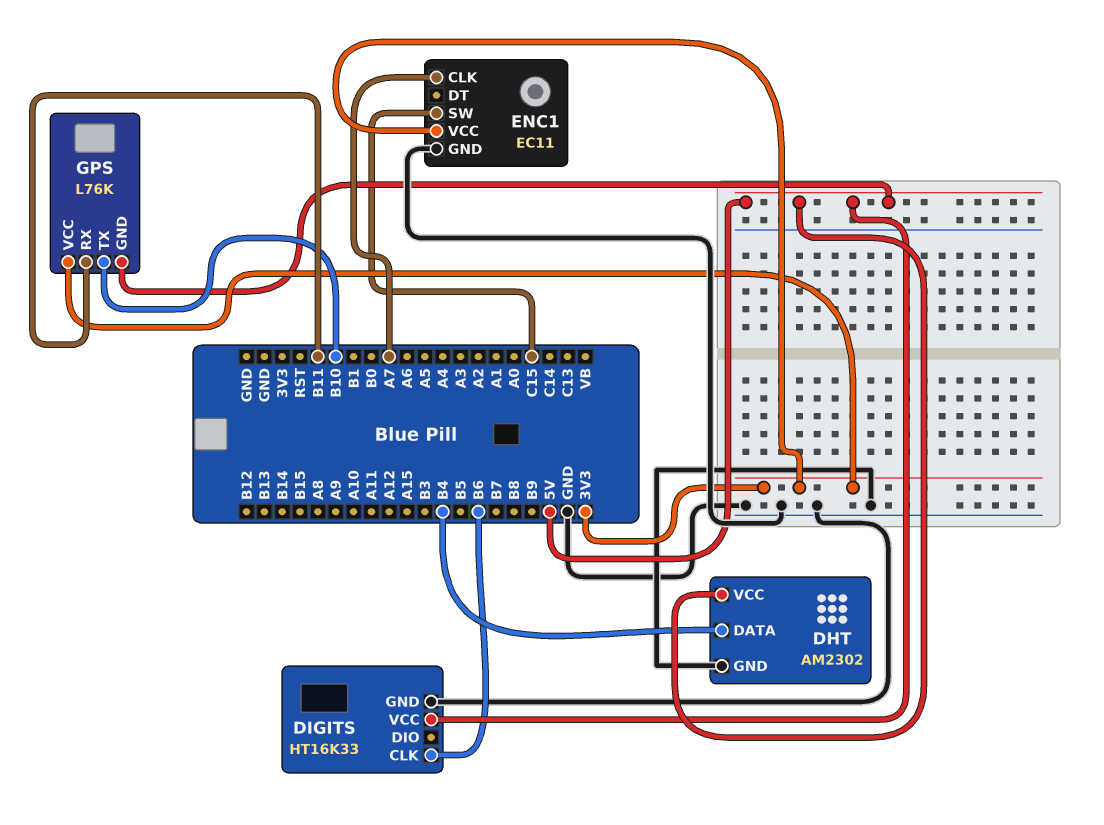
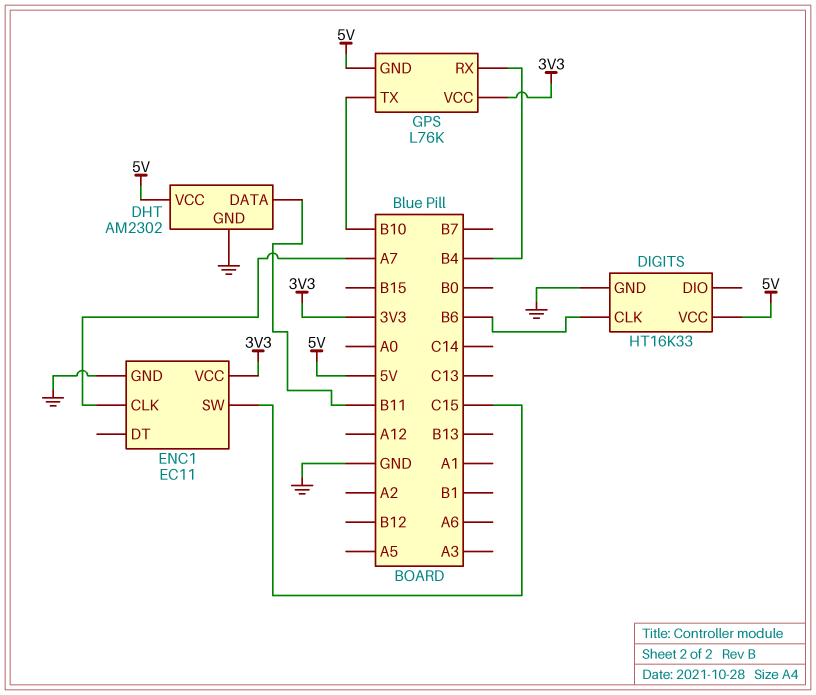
DHT pin DATA: B4 -> B11
GPS pin RX: B11 -> B4

